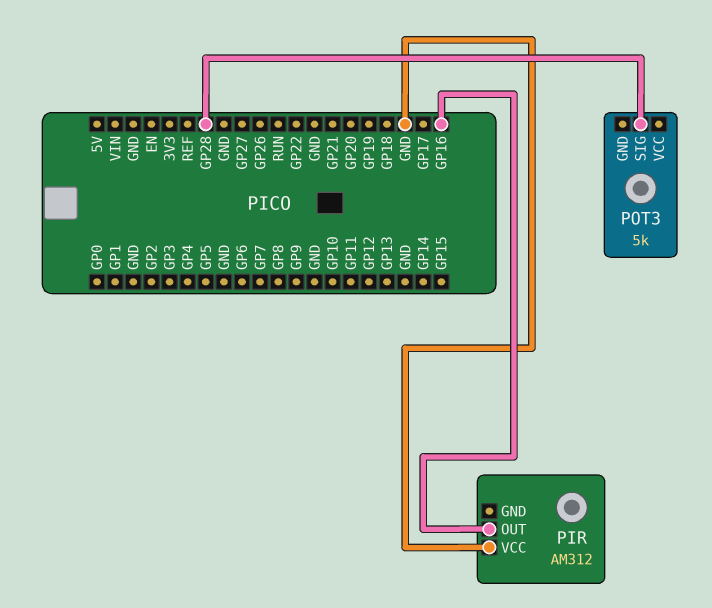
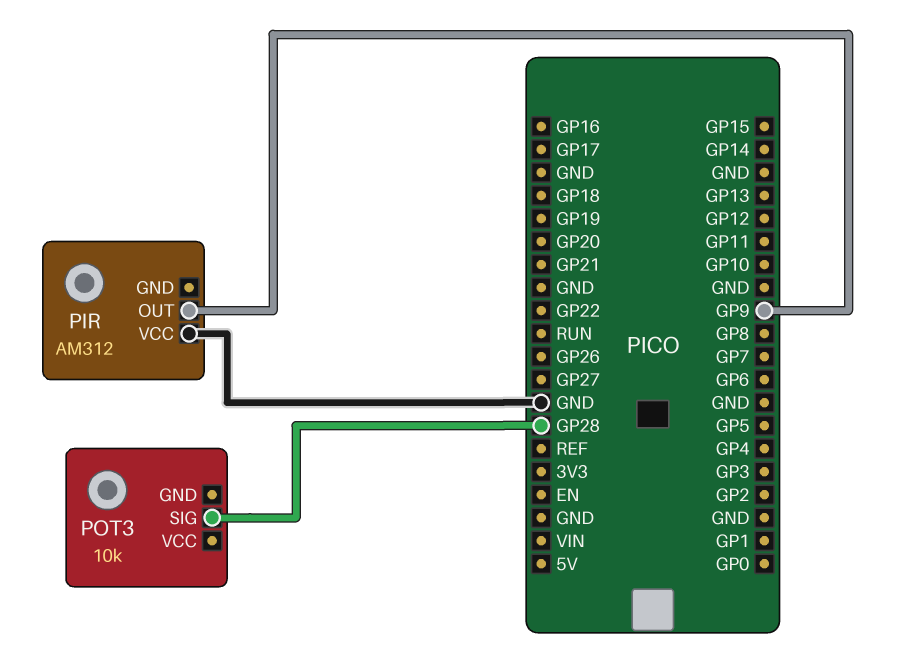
PIR pin OUT: GP16 -> GP9
POT3: 5k -> 10k

